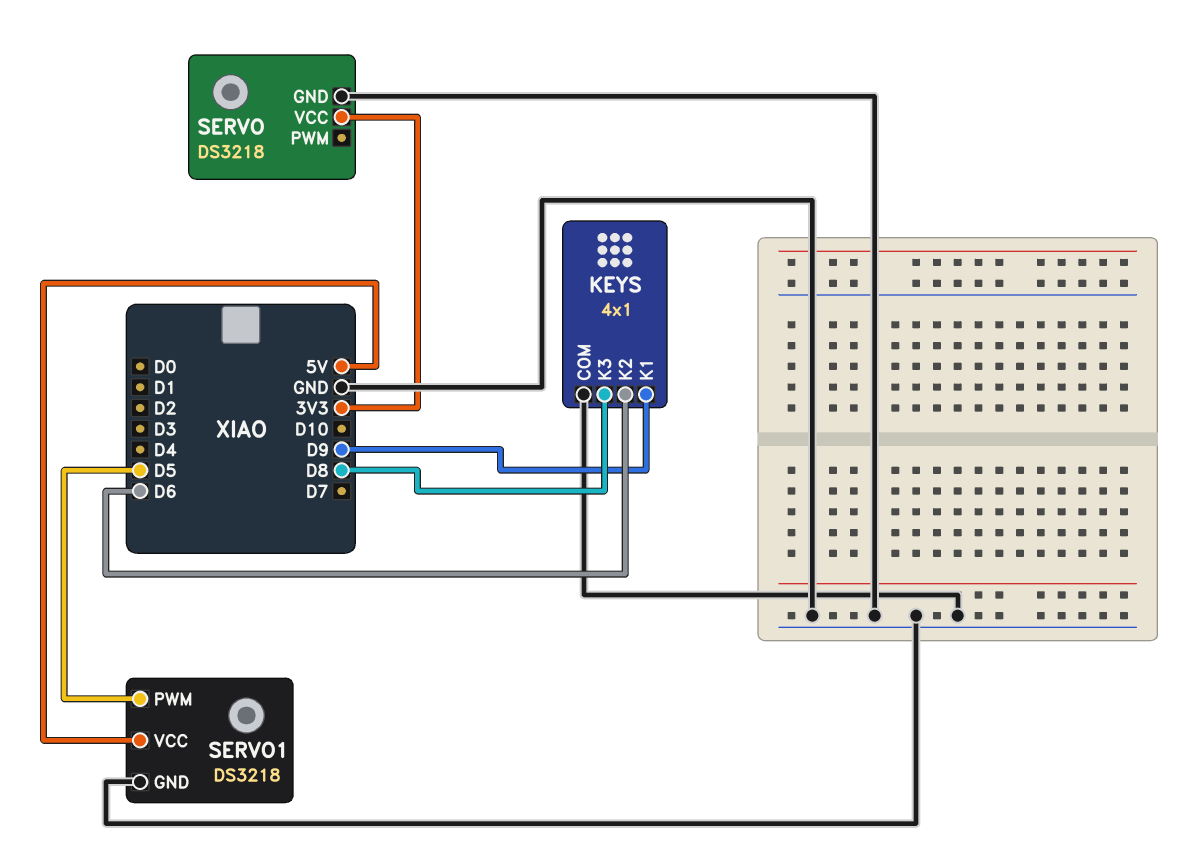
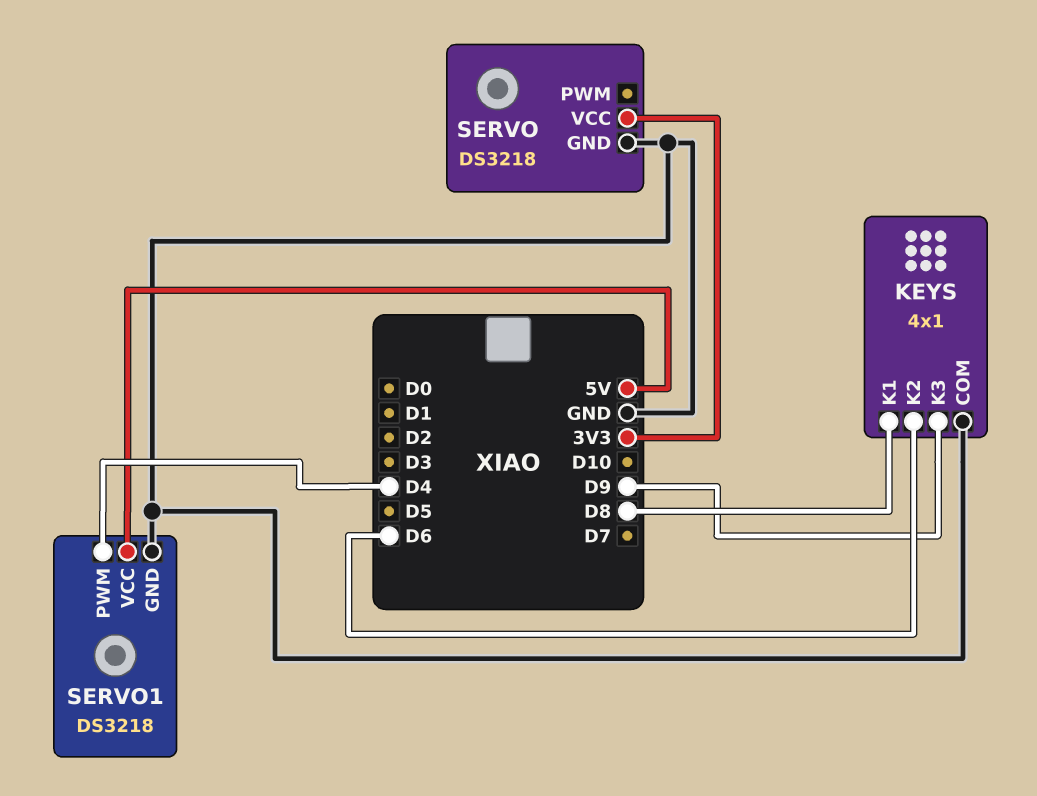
KEYS pin K1: D9 -> D8
KEYS pin K3: D8 -> D9
SERVO1 pin PWM: D5 -> D4

